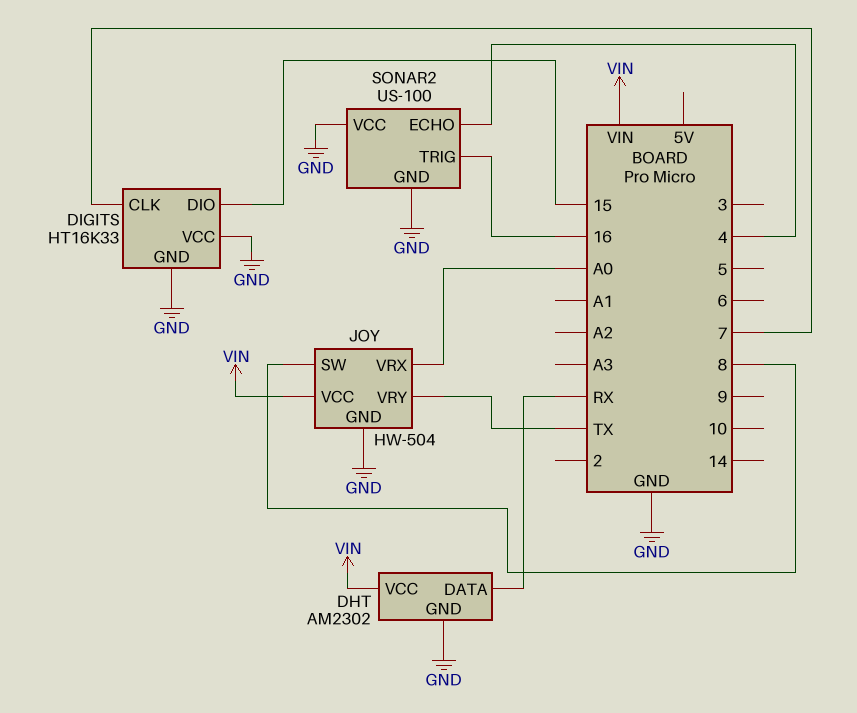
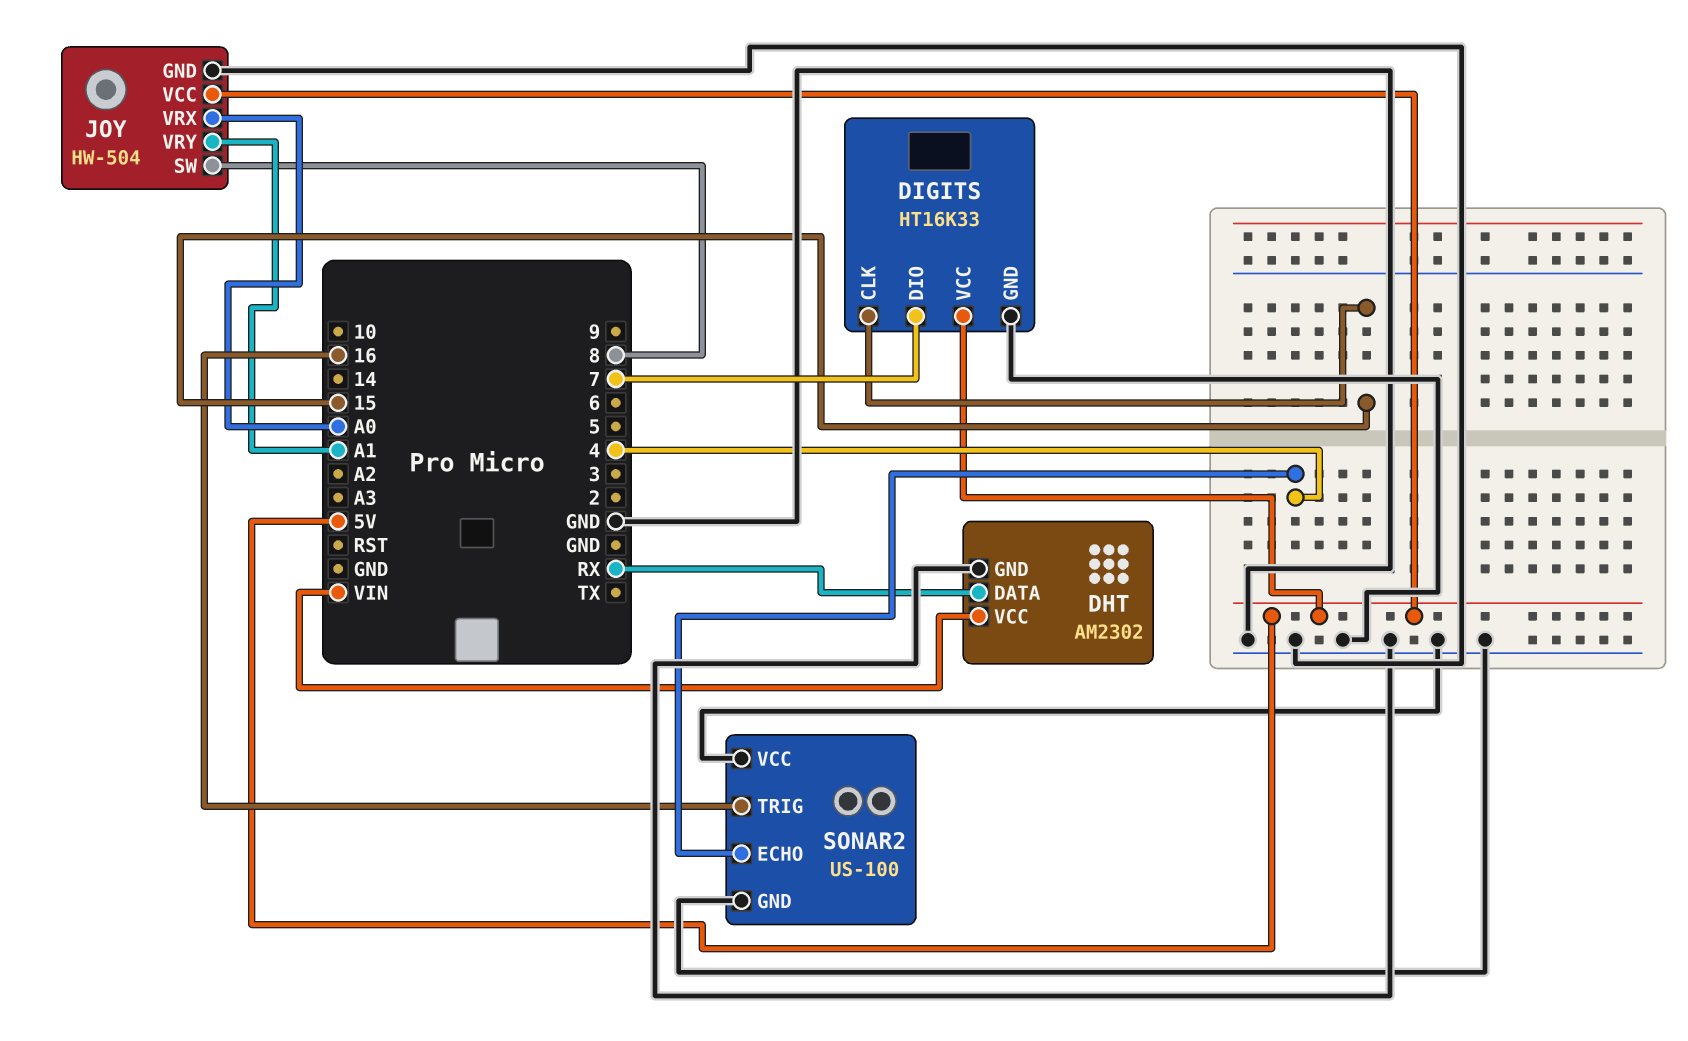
DIGITS pin CLK: 7 -> 15
DIGITS pin DIO: 15 -> 7
DIGITS pin VCC: GND -> 5V
JOY pin VCC: VIN -> 5V
JOY pin VRY: TX -> A1

